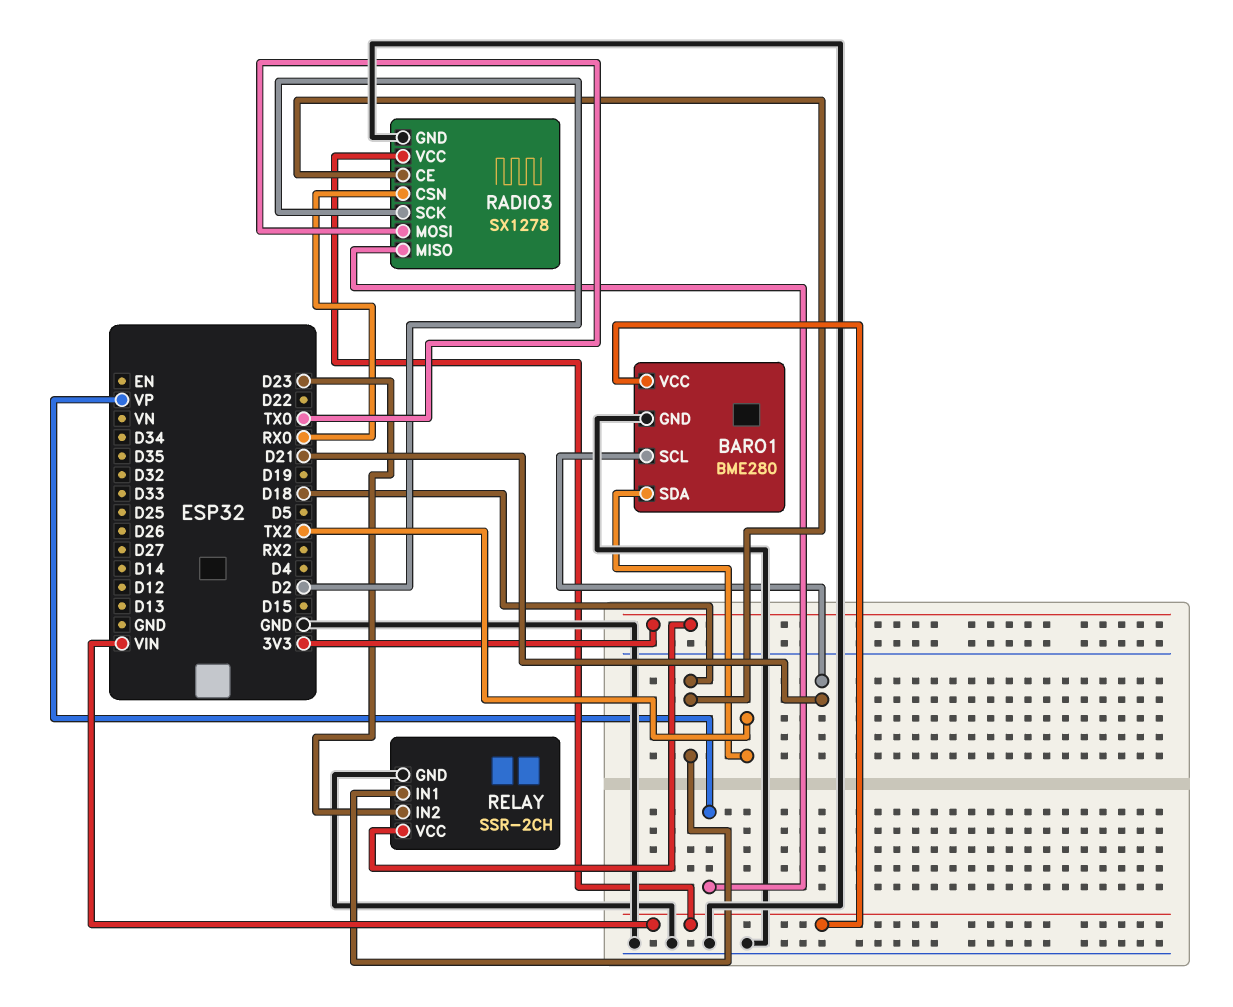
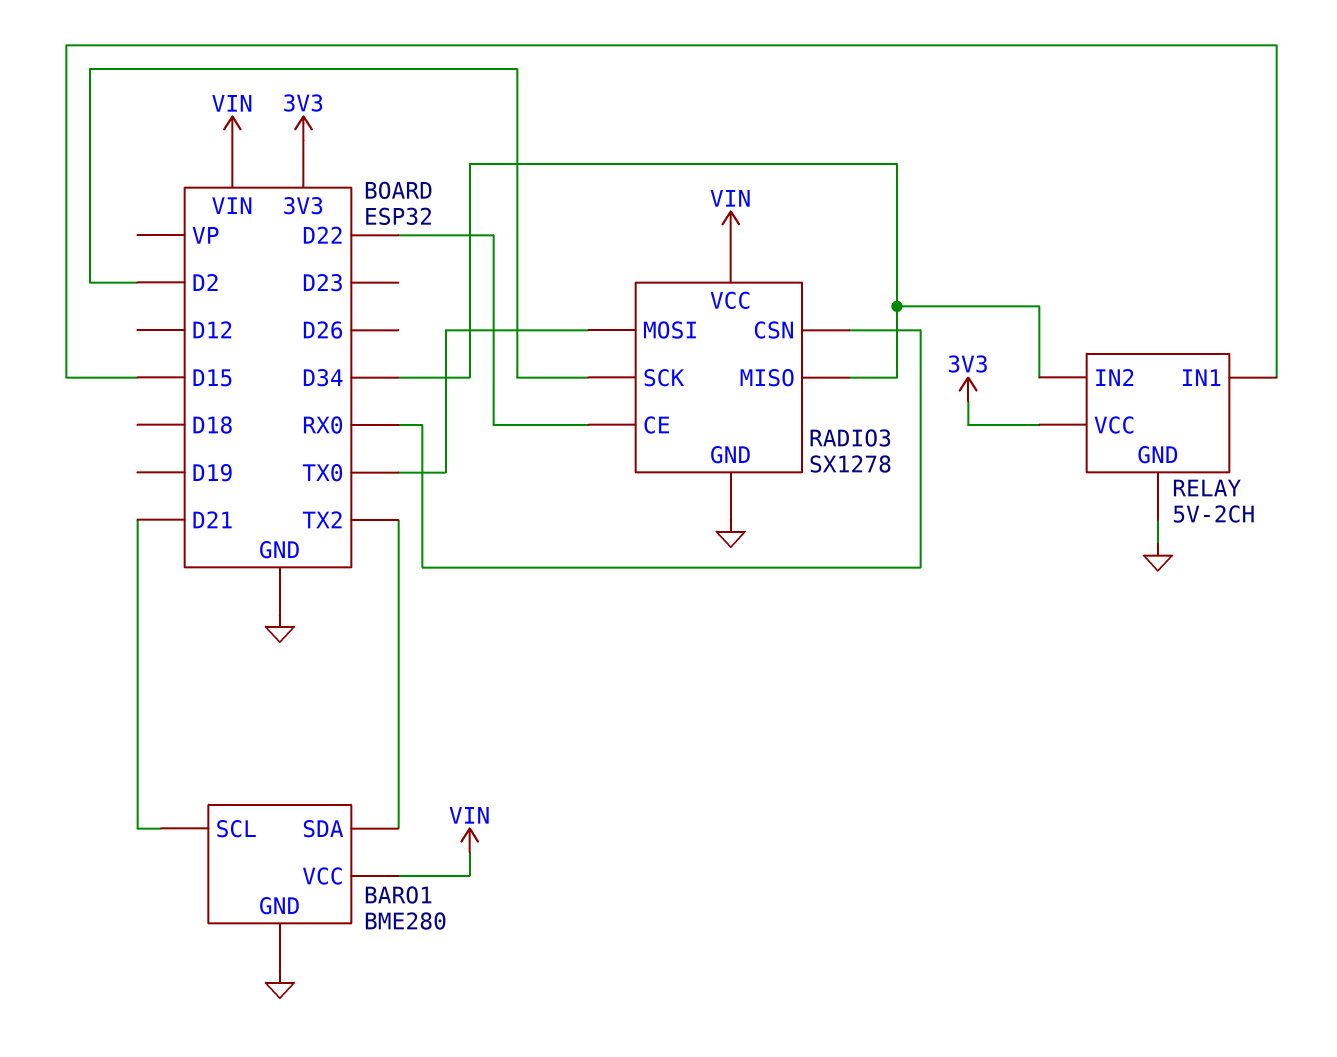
RADIO3 pin CE: D18 -> D22
RADIO3 pin MISO: VP -> D34
RELAY: SSR-2CH -> 5V-2CH
RELAY pin IN1: D18 -> D15
RELAY pin IN2: D23 -> D34

